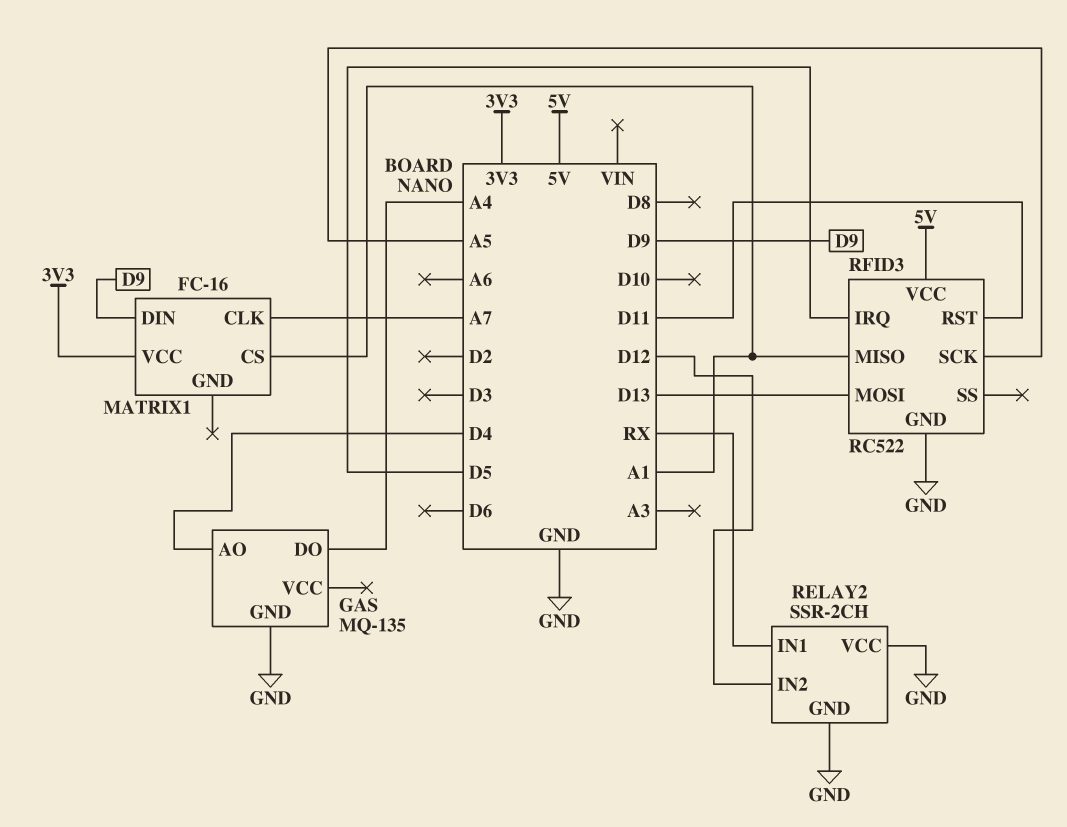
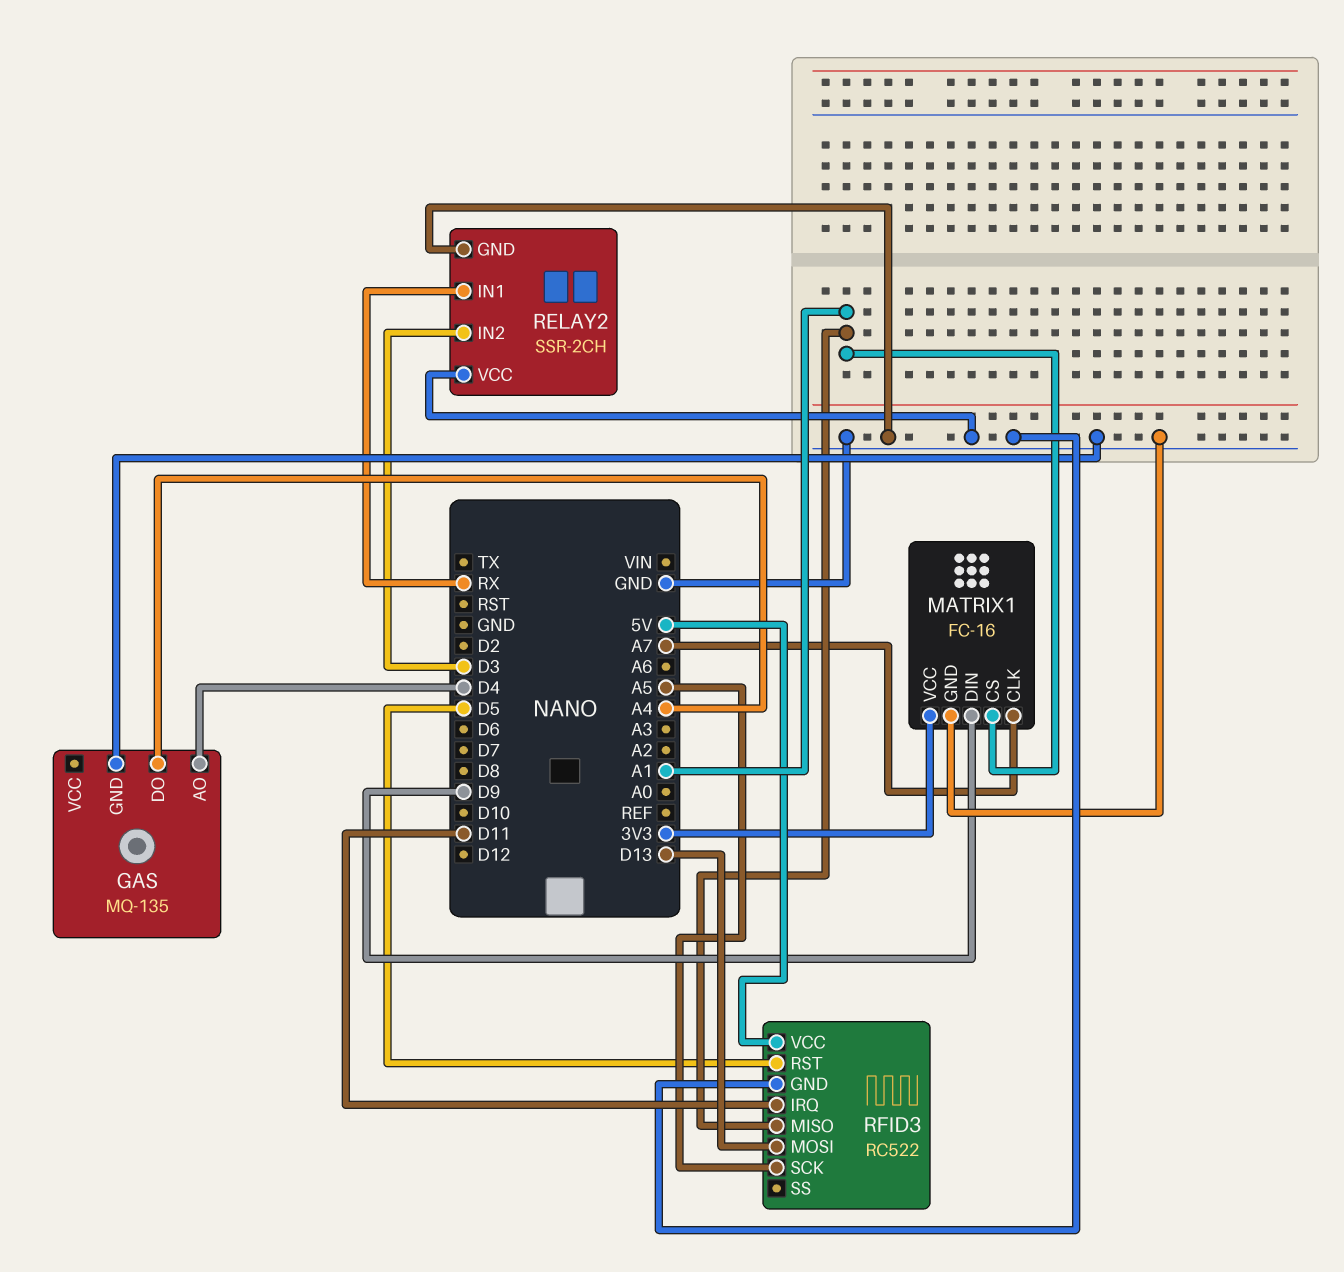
MATRIX1 pin GND: none -> GND
RELAY2 pin IN2: D12 -> D3
RFID3 pin IRQ: D5 -> D11
RFID3 pin RST: D11 -> D5

